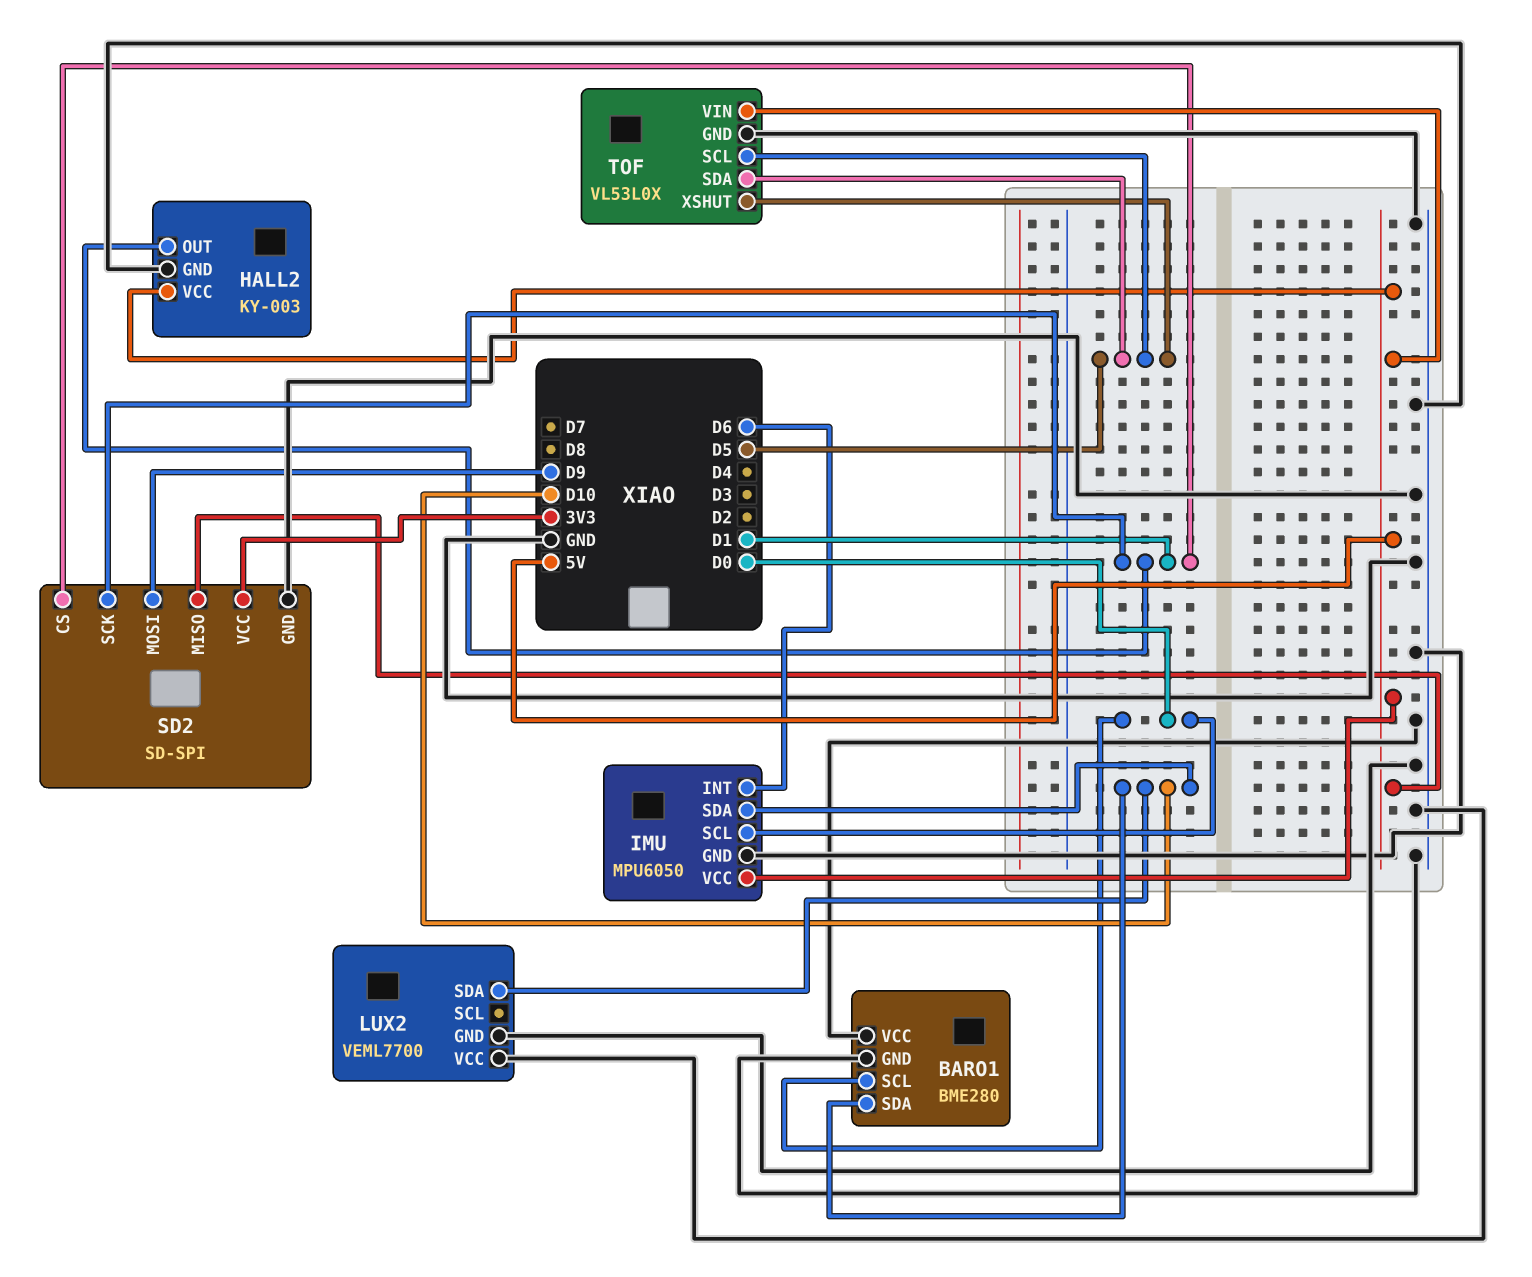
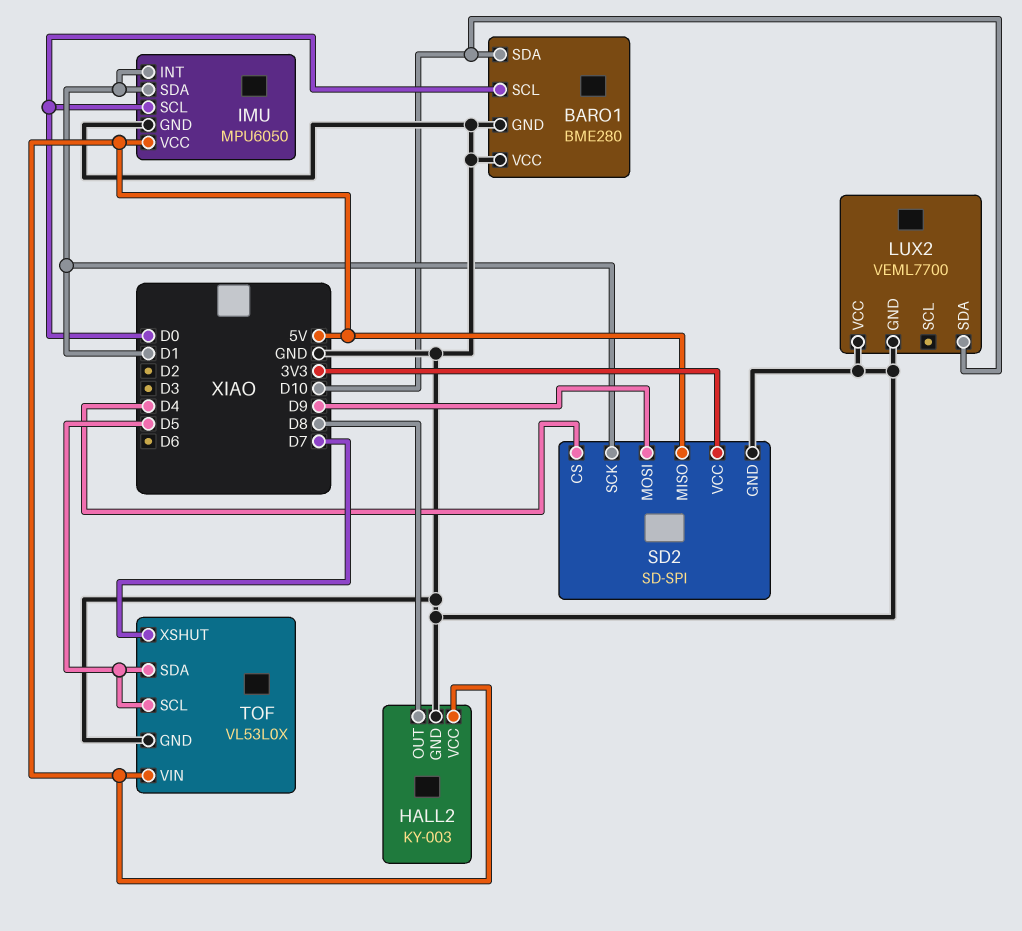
HALL2 pin OUT: D1 -> D8
IMU pin INT: D6 -> D1
IMU pin SDA: D10 -> D1
SD2 pin CS: D1 -> D4
TOF pin XSHUT: D5 -> D7

